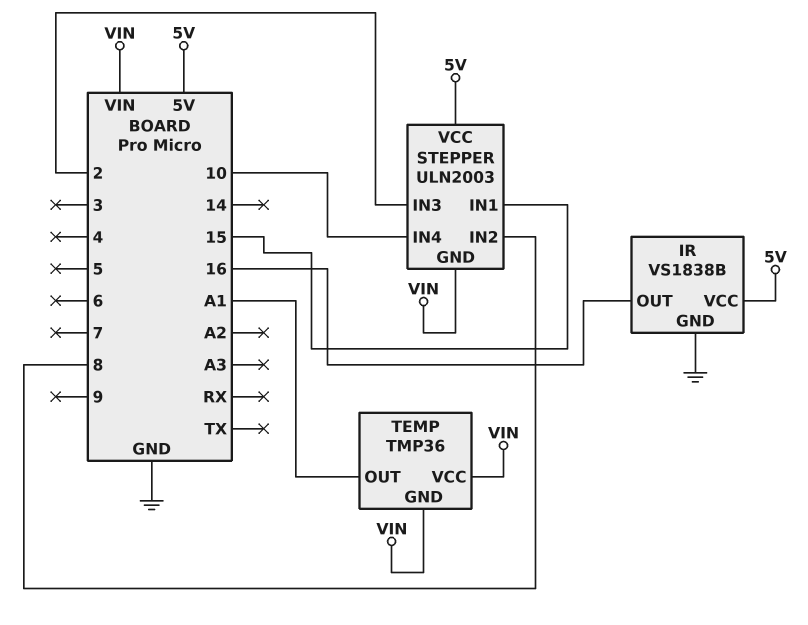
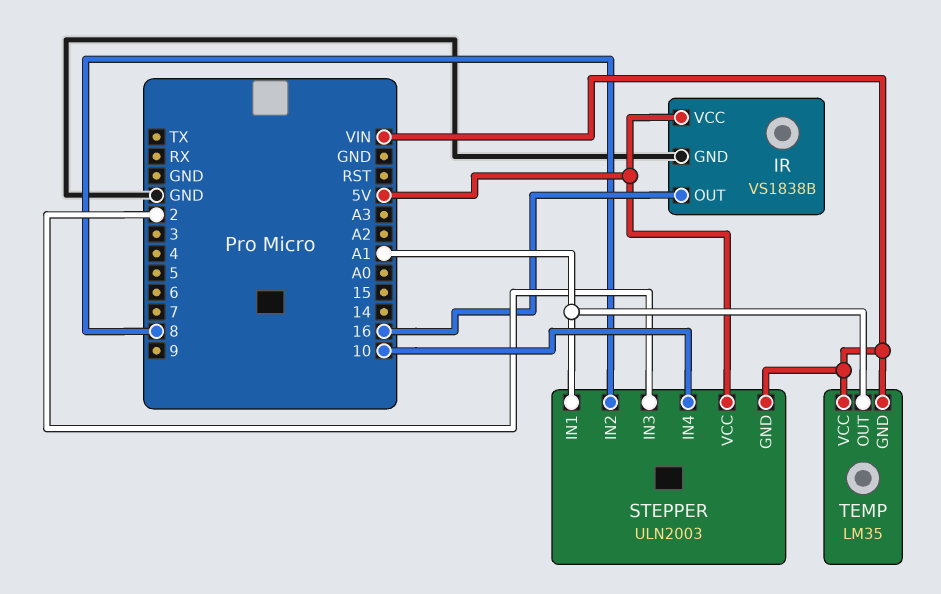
STEPPER pin IN1: 15 -> A1
TEMP: TMP36 -> LM35

